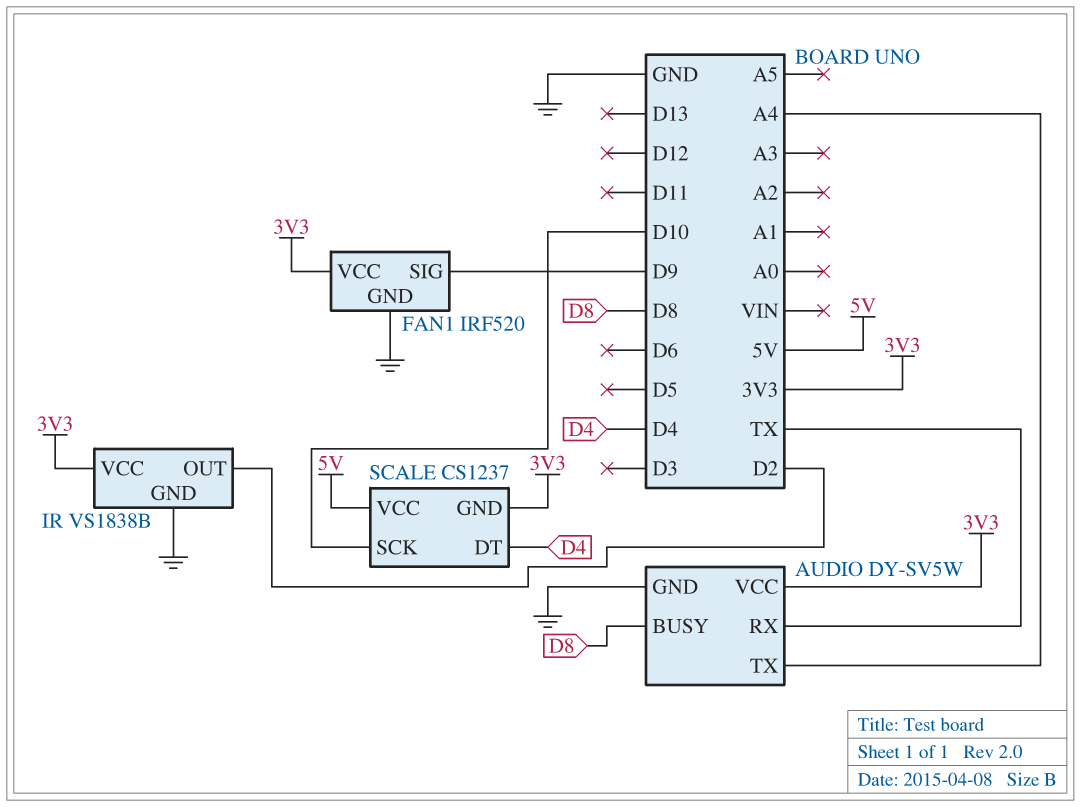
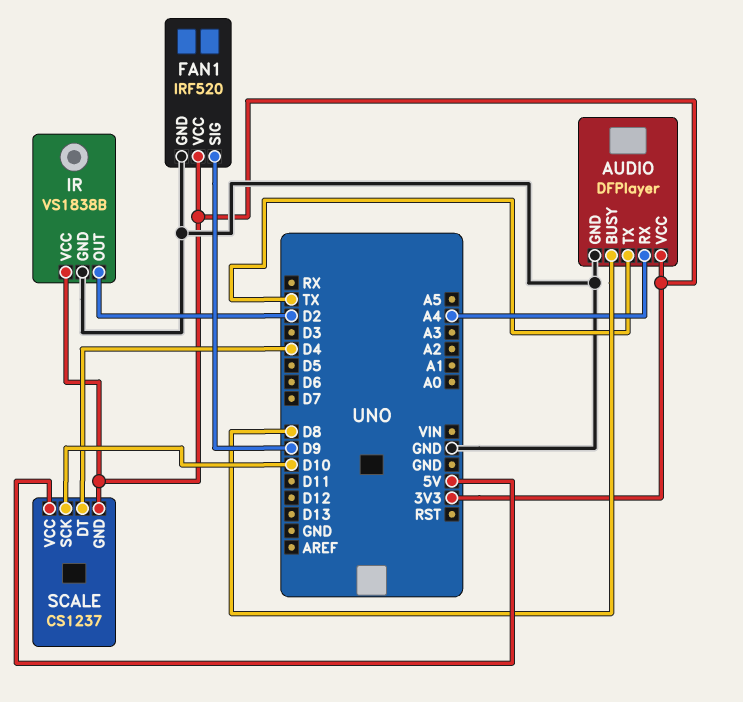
AUDIO: DY-SV5W -> DFPlayer
AUDIO pin RX: TX -> A4
AUDIO pin TX: A4 -> TX

